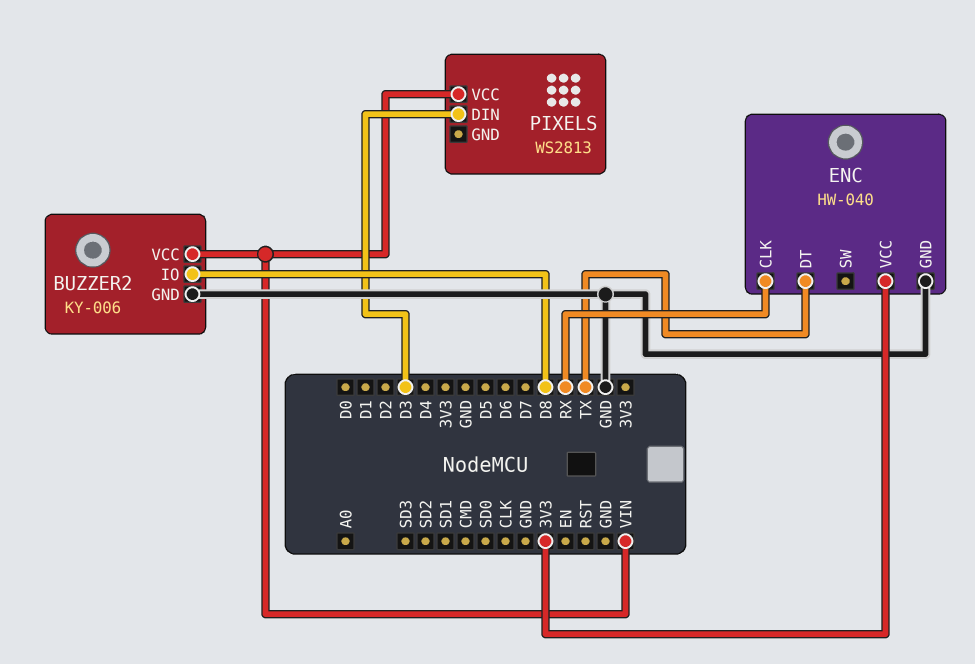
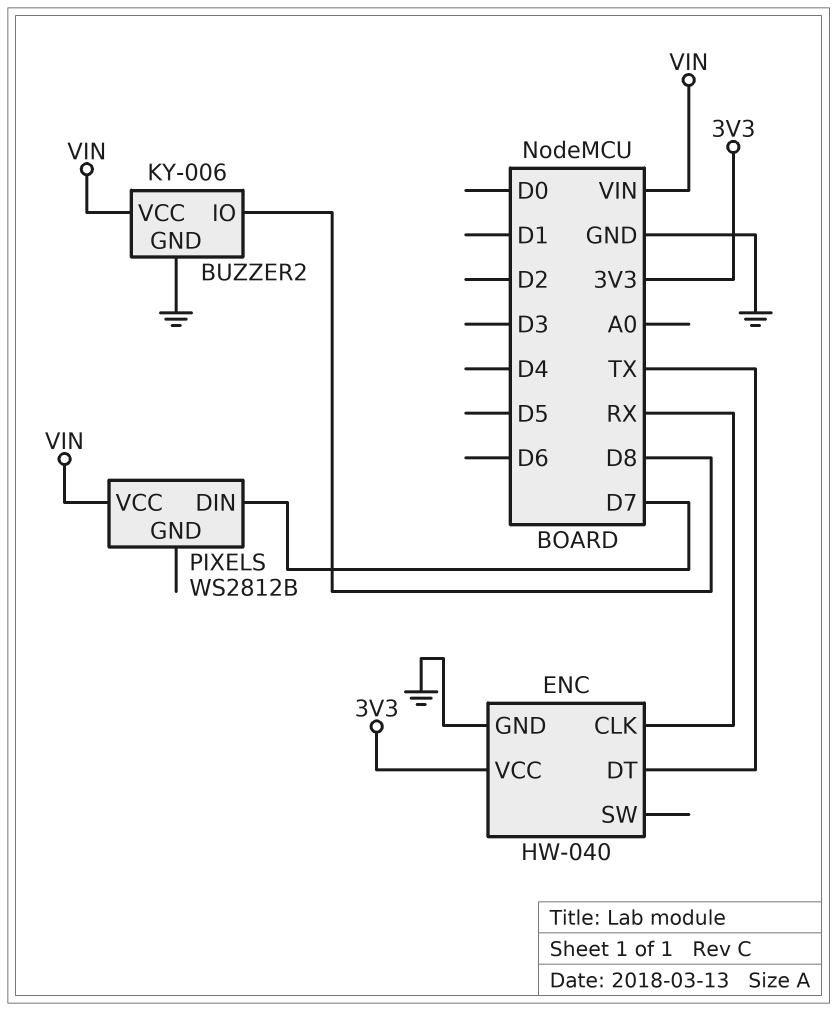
PIXELS: WS2813 -> WS2812B
PIXELS pin DIN: D3 -> D7

